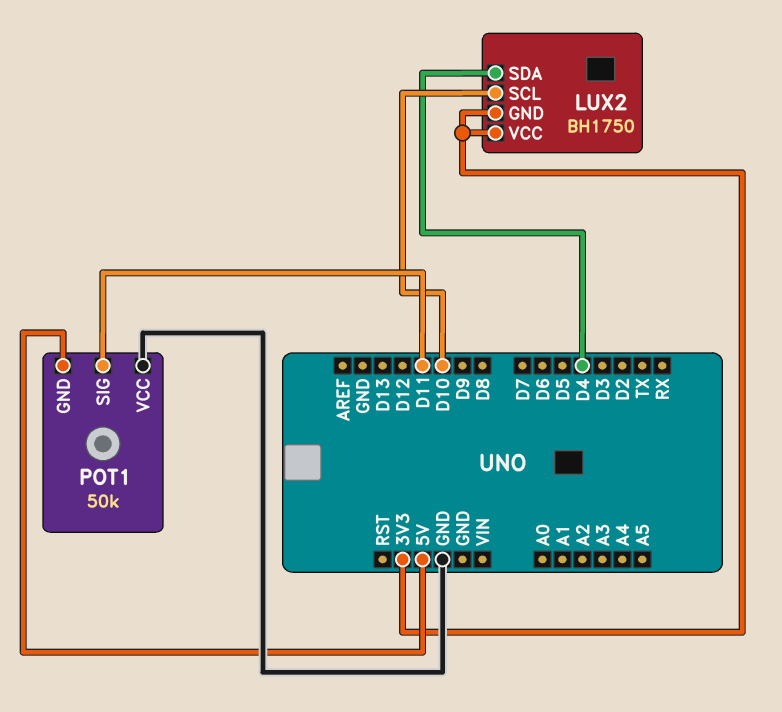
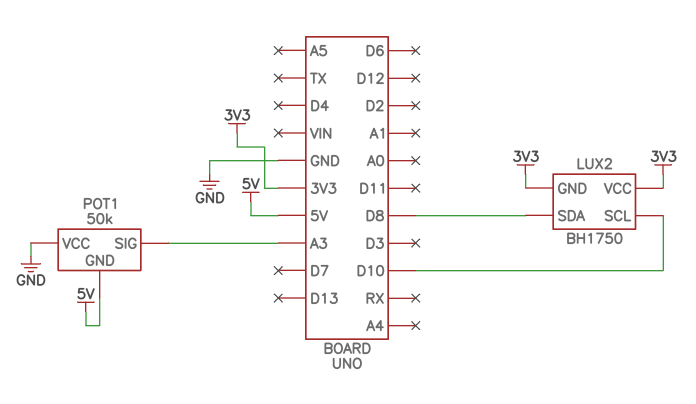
LUX2 pin SDA: D4 -> D8
POT1 pin SIG: D11 -> A3

